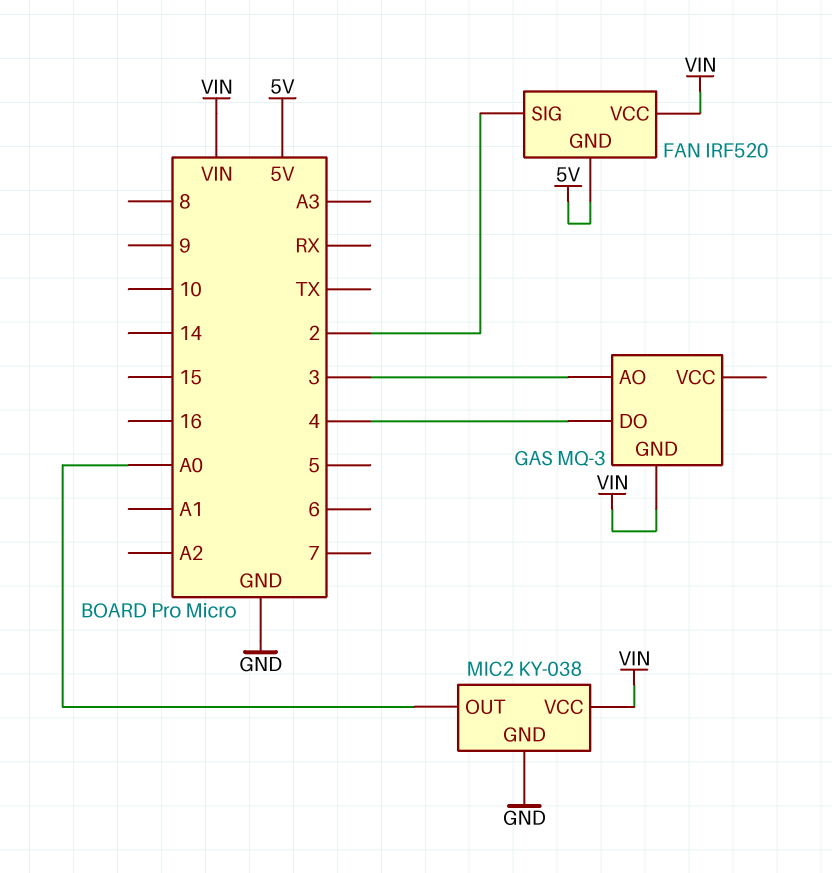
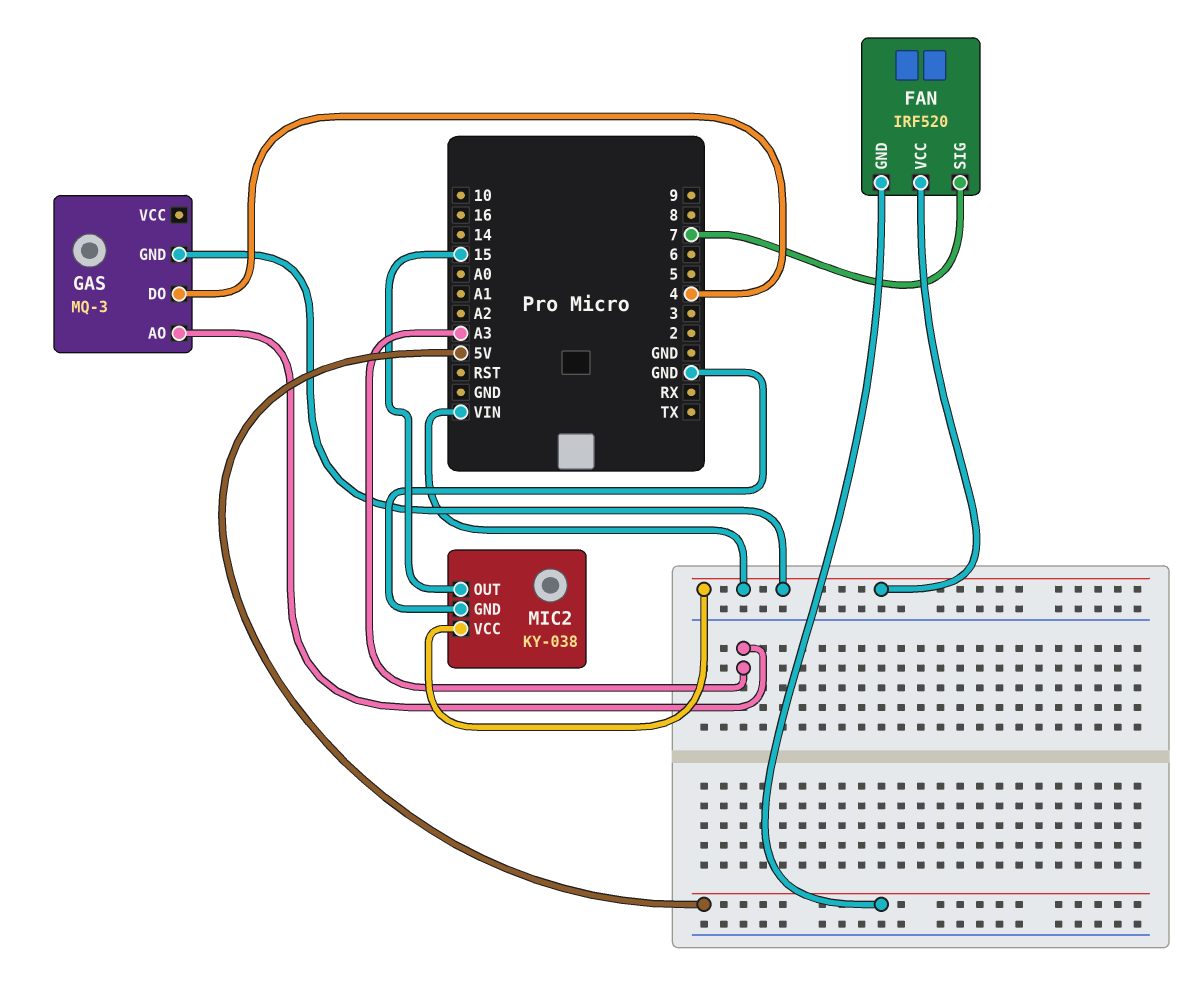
FAN pin SIG: 2 -> 7
GAS pin AO: 3 -> A3
MIC2 pin OUT: A0 -> 15

